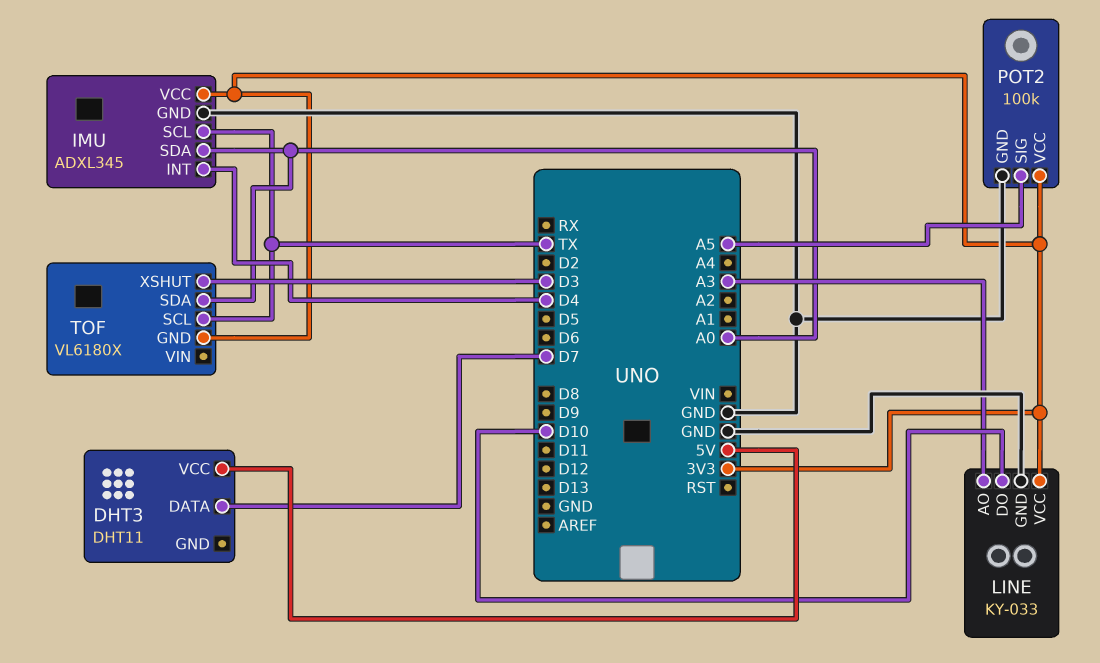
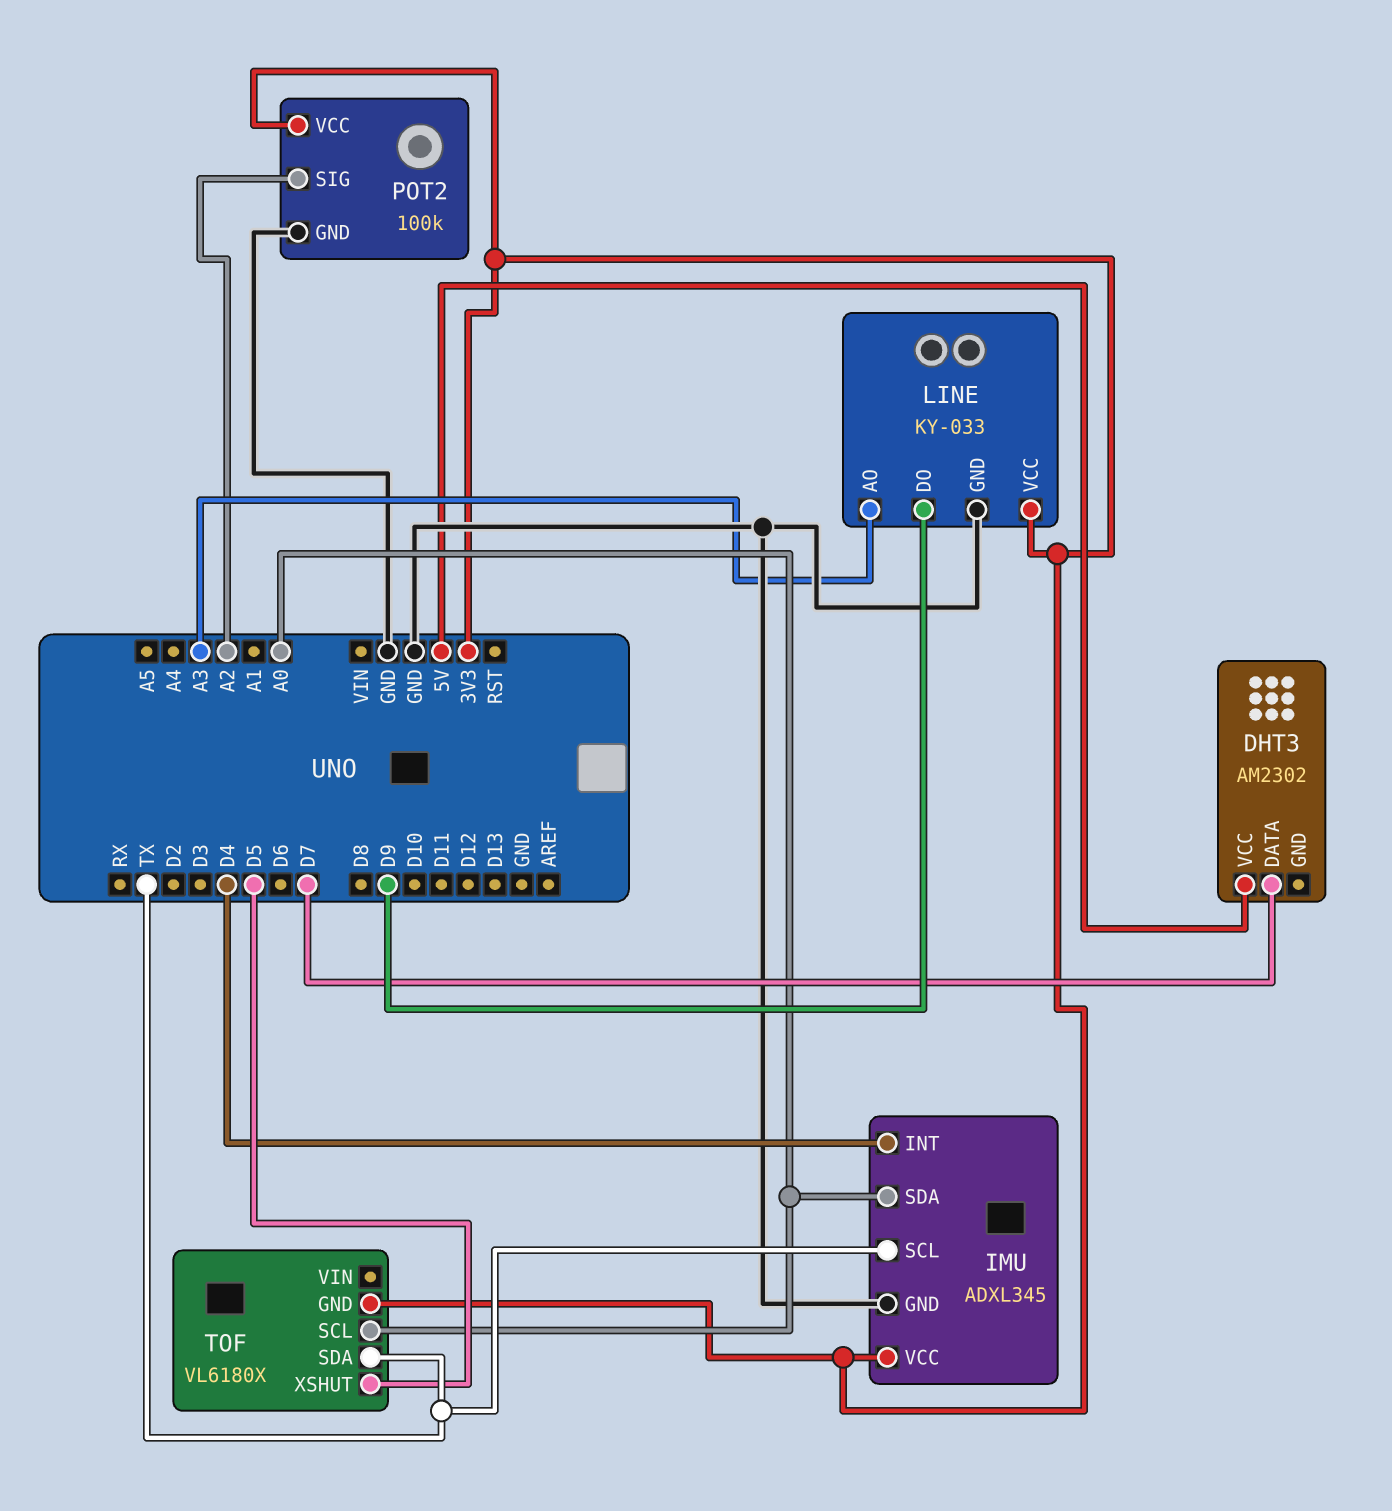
DHT3: DHT11 -> AM2302
LINE pin DO: D10 -> D9
POT2 pin SIG: A5 -> A2
TOF pin SCL: TX -> A0
TOF pin SDA: A0 -> TX
TOF pin XSHUT: D3 -> D5

